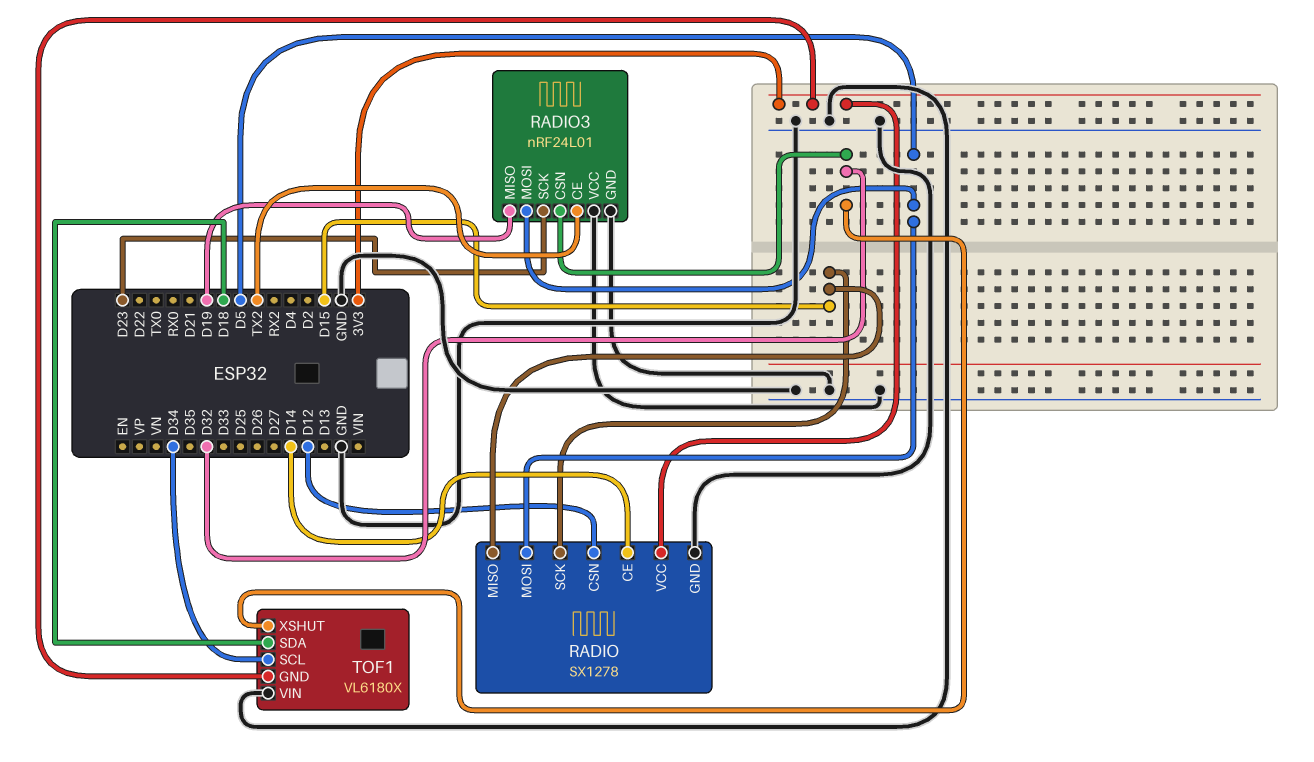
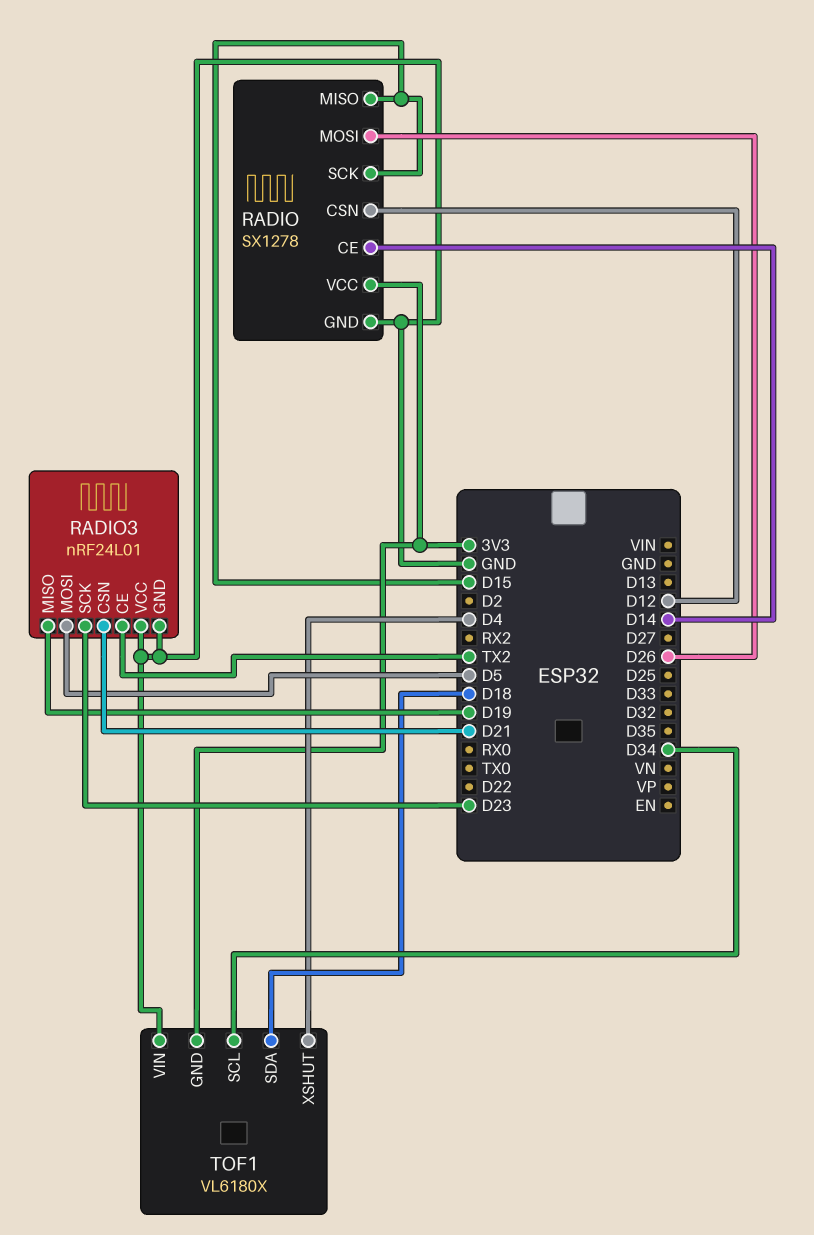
RADIO pin MOSI: D5 -> D26
RADIO3 pin CSN: D32 -> D21
TOF1 pin XSHUT: D32 -> D4

